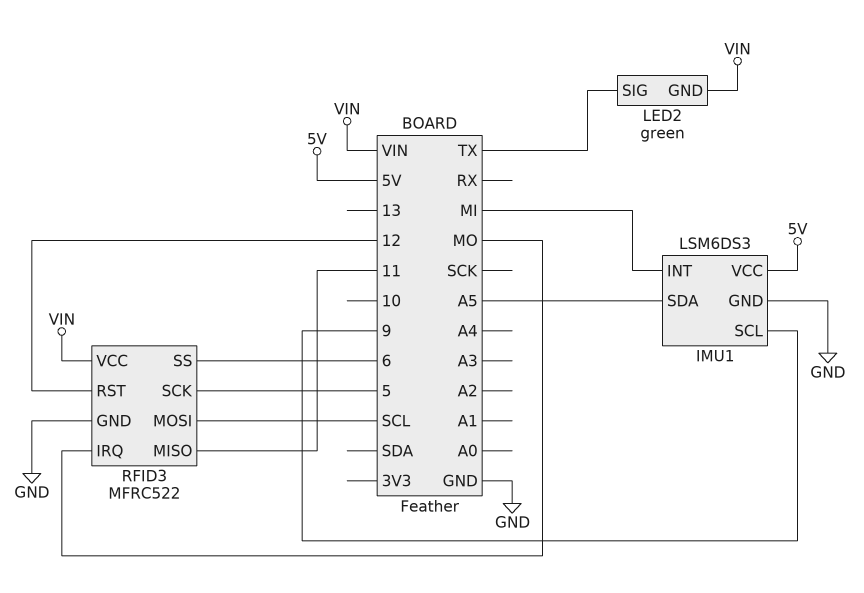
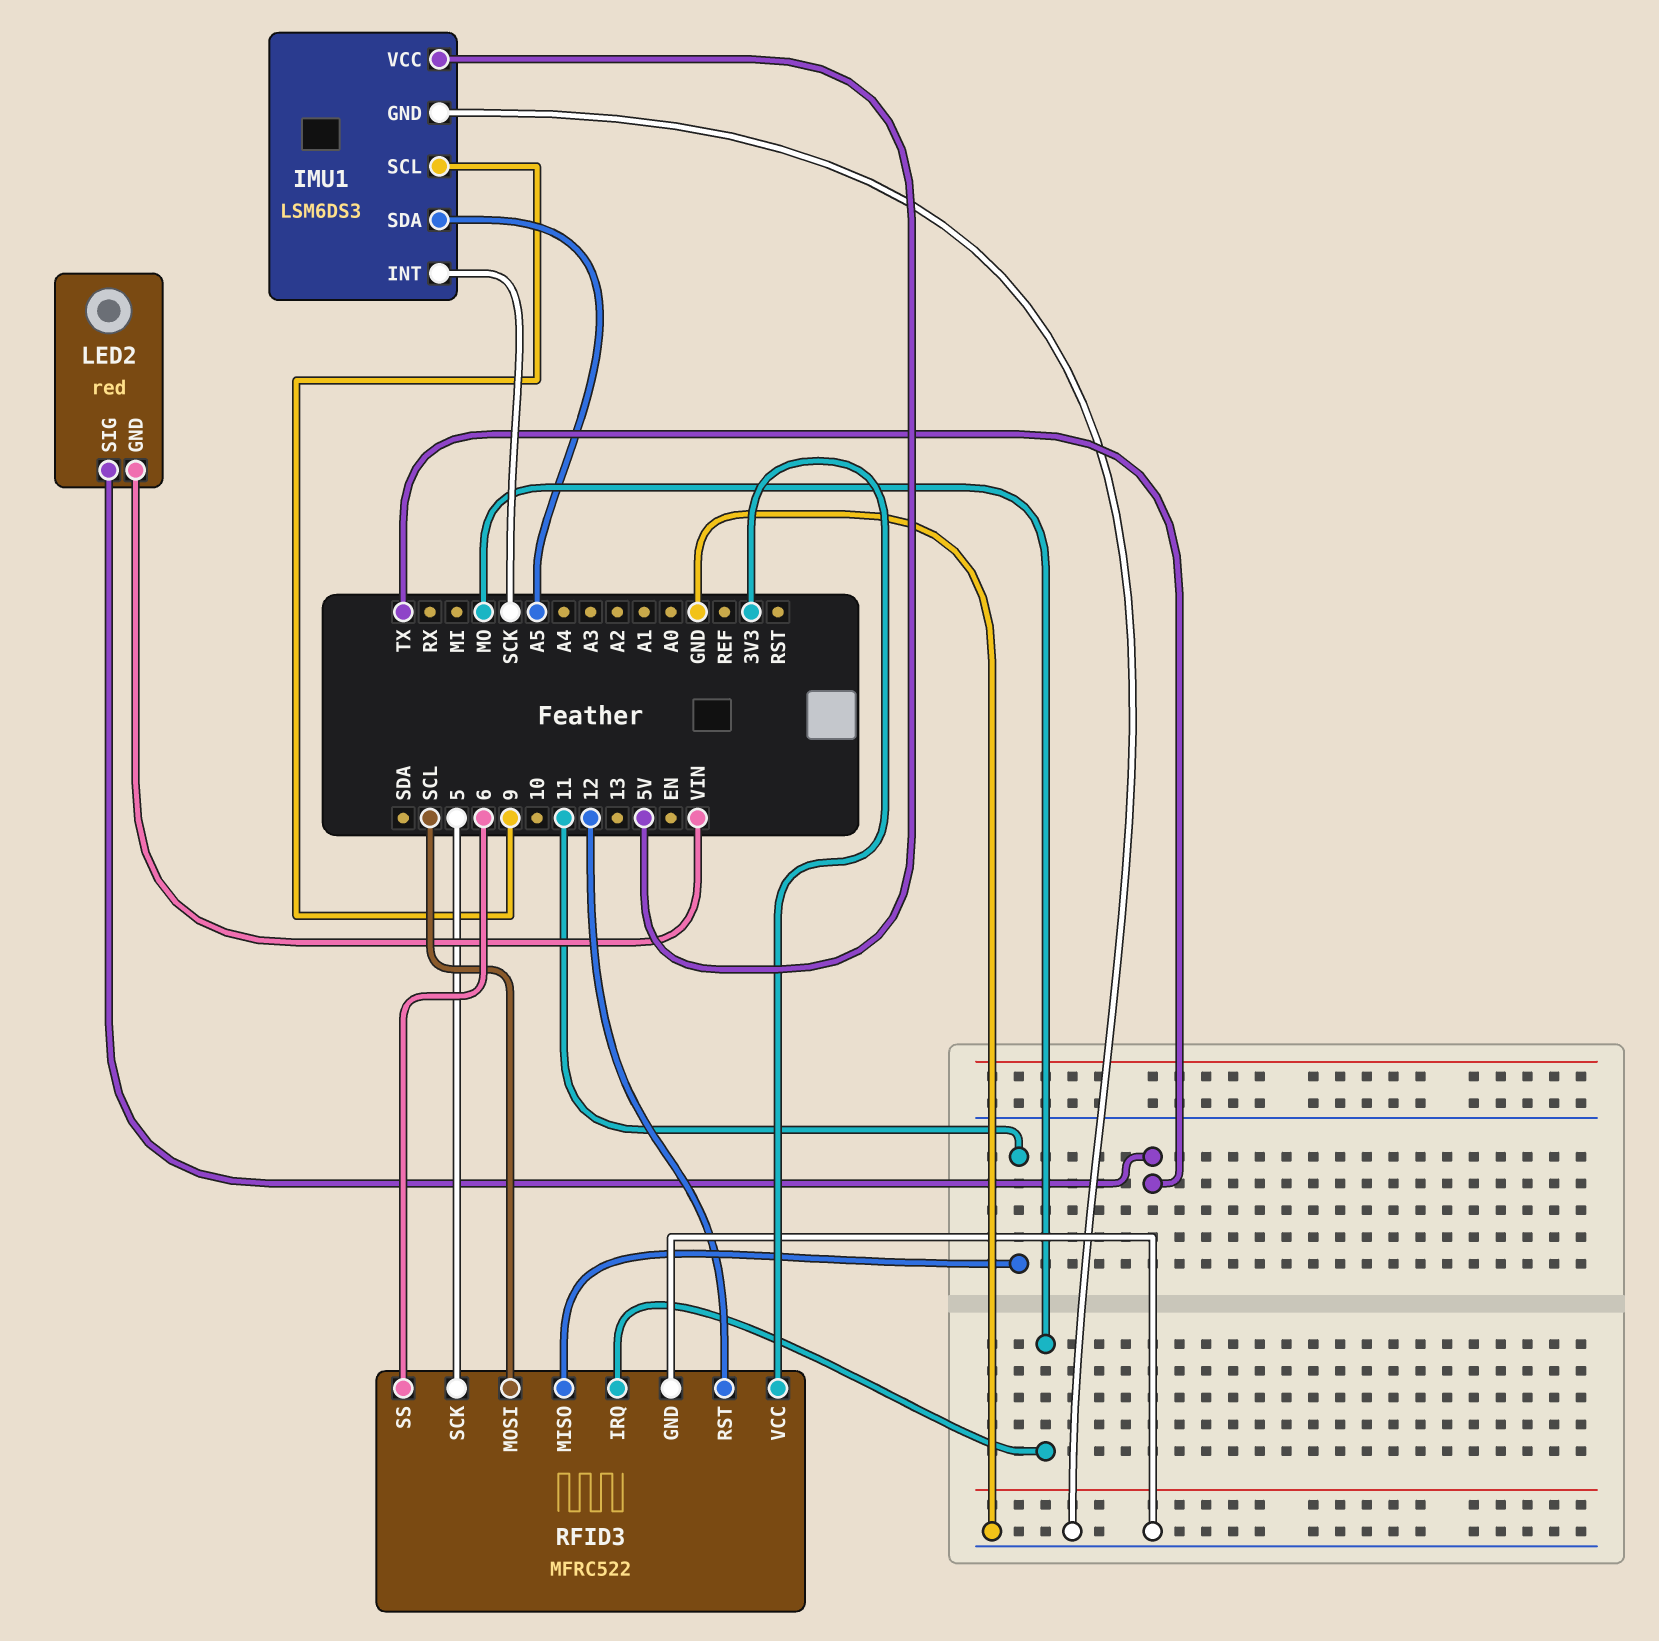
IMU1 pin INT: MI -> SCK
LED2: green -> red
RFID3 pin VCC: VIN -> 3V3

